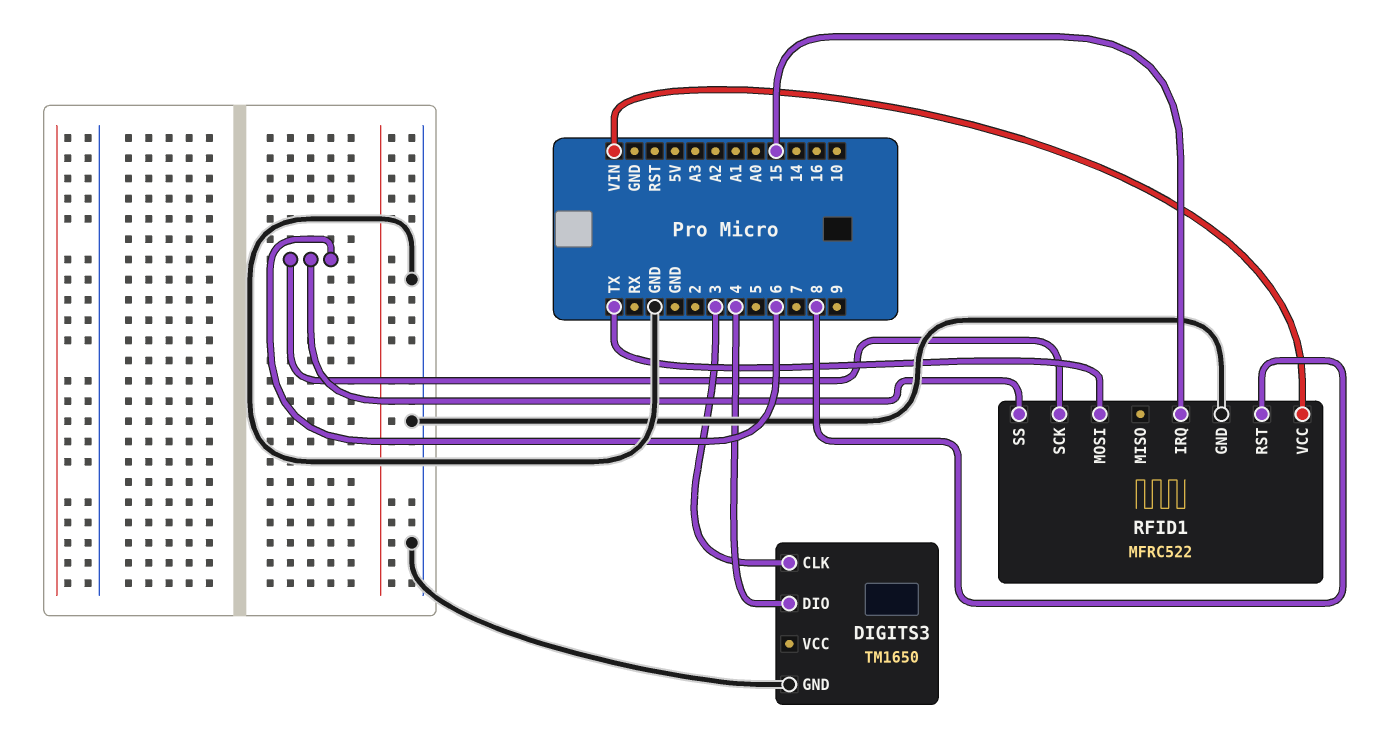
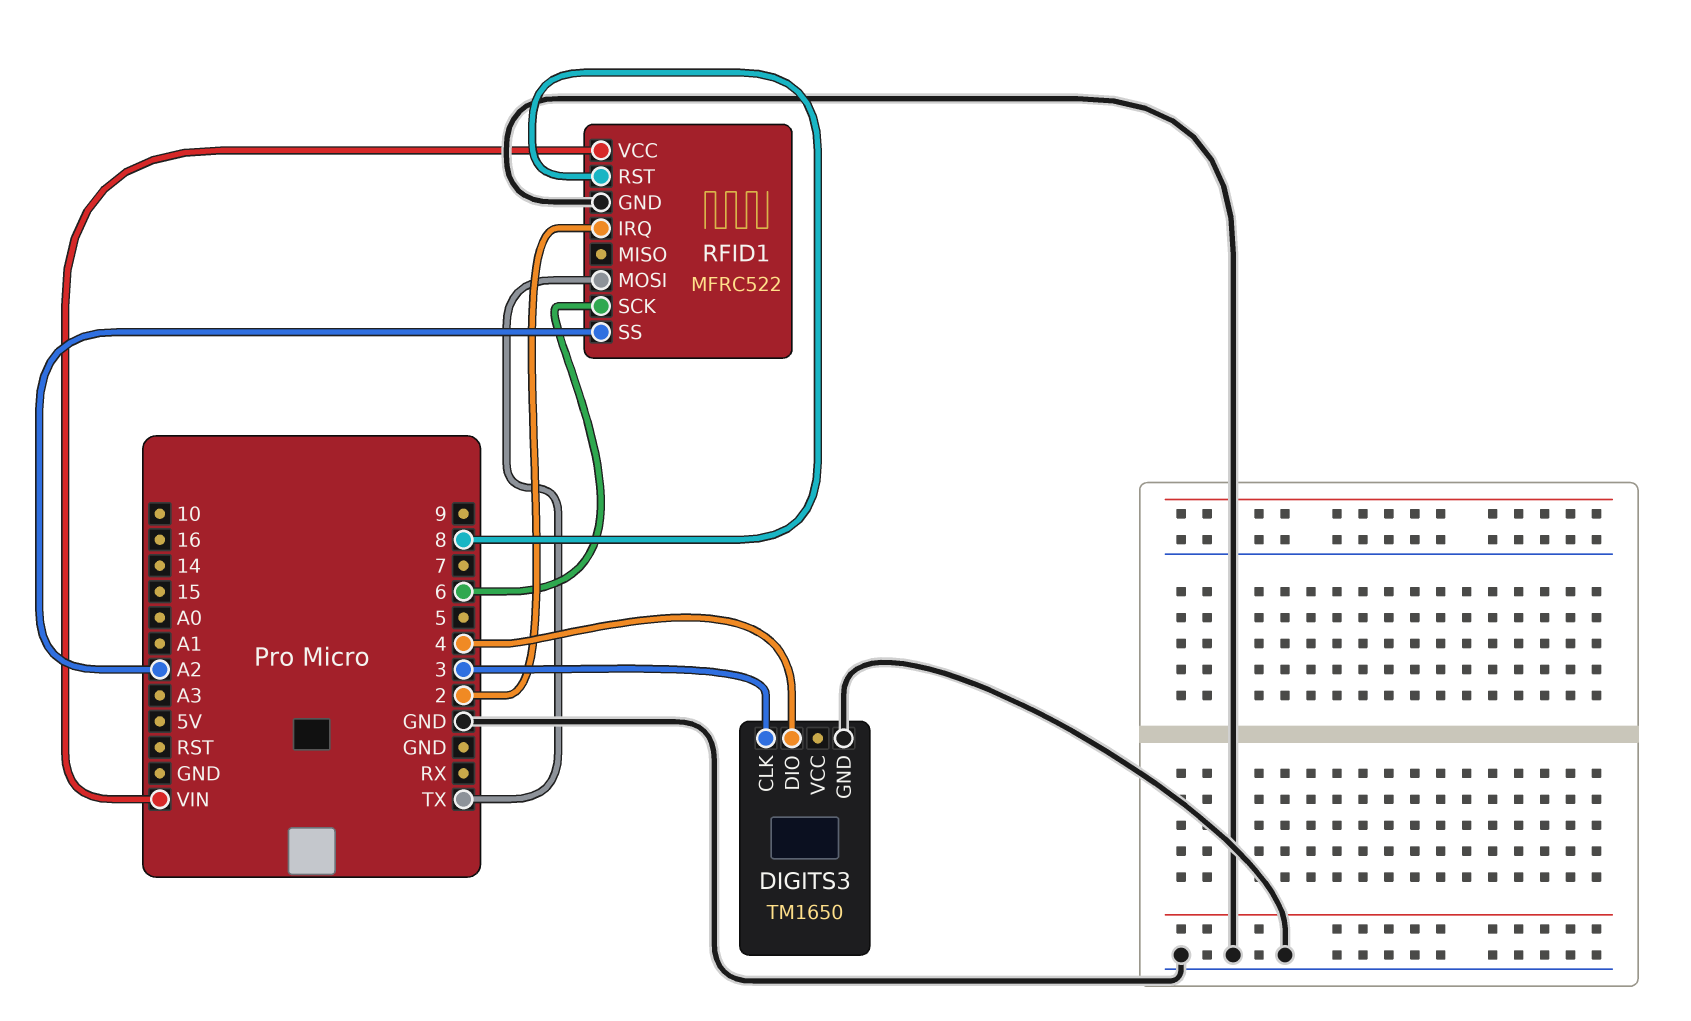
RFID1 pin IRQ: 15 -> 2
RFID1 pin SS: 6 -> A2

